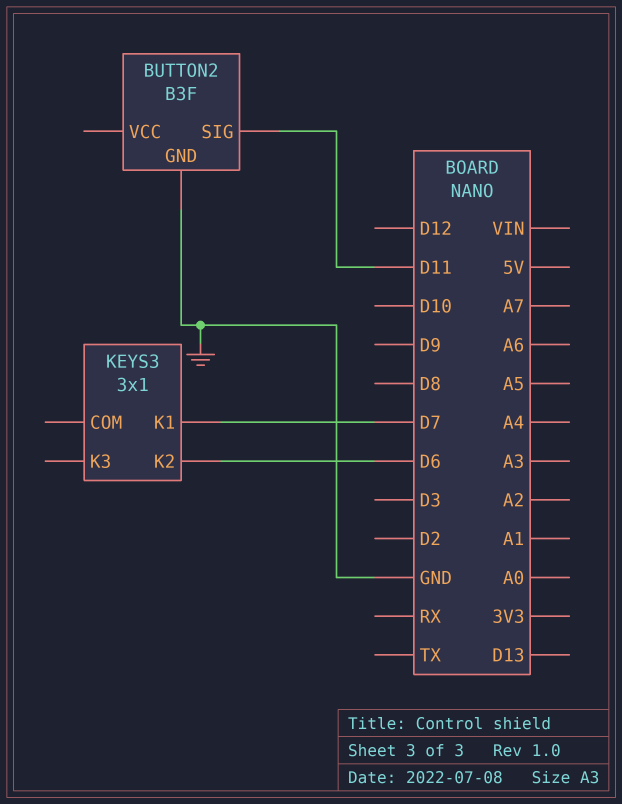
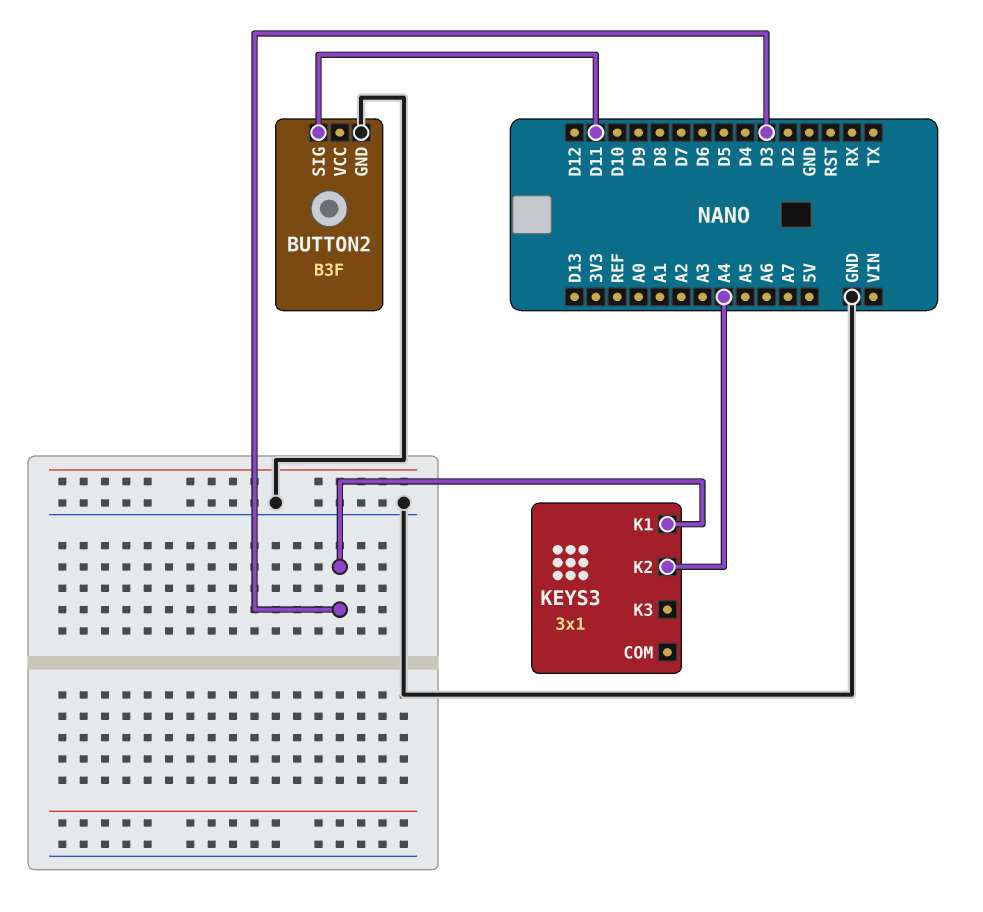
KEYS3 pin K1: D7 -> D3
KEYS3 pin K2: D6 -> A4

